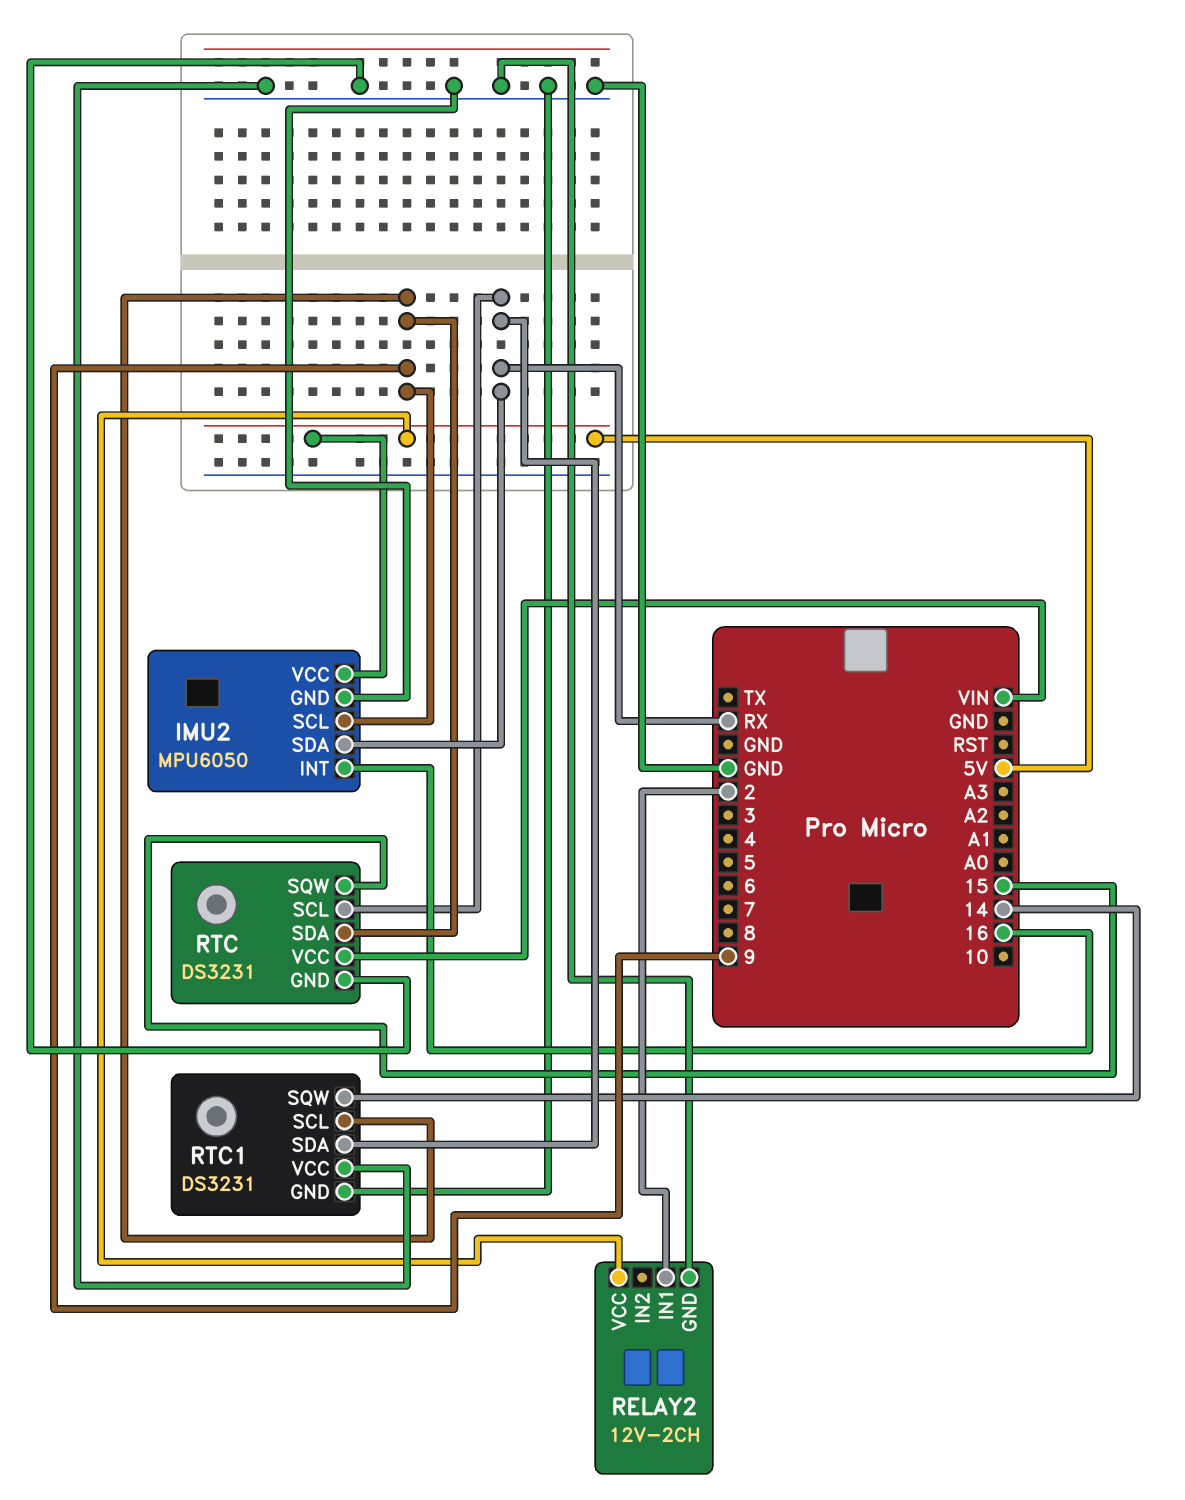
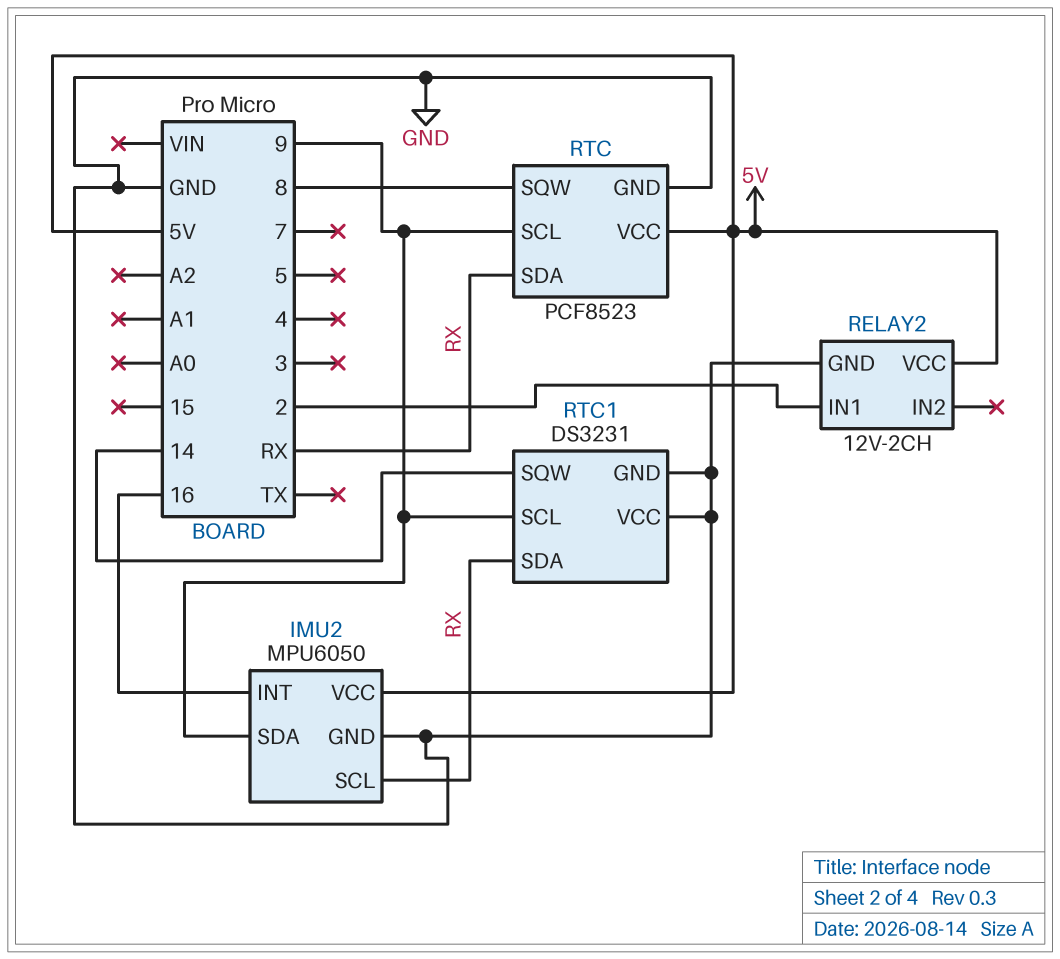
IMU2 pin SCL: 9 -> RX
IMU2 pin SDA: RX -> 9
RTC: DS3231 -> PCF8523
RTC pin SCL: RX -> 9
RTC pin SDA: 9 -> RX
RTC pin SQW: 15 -> 8
RTC pin VCC: VIN -> 5V

